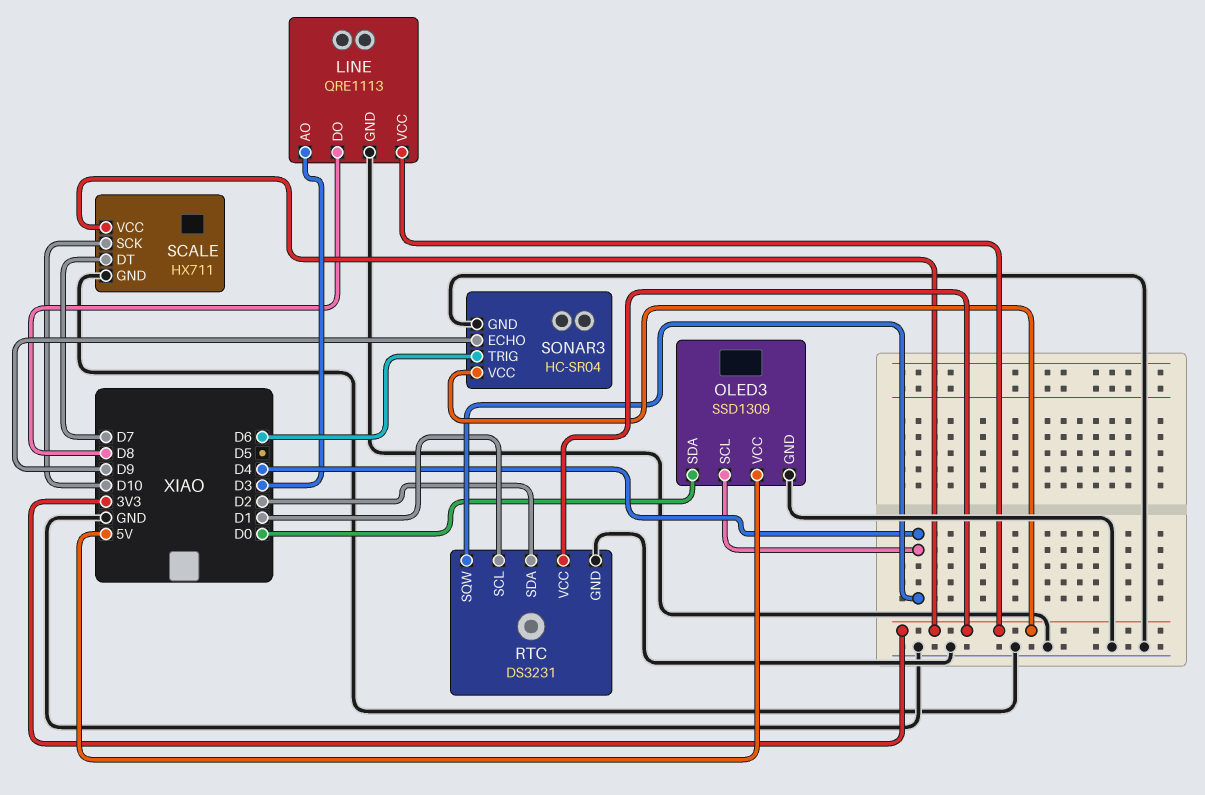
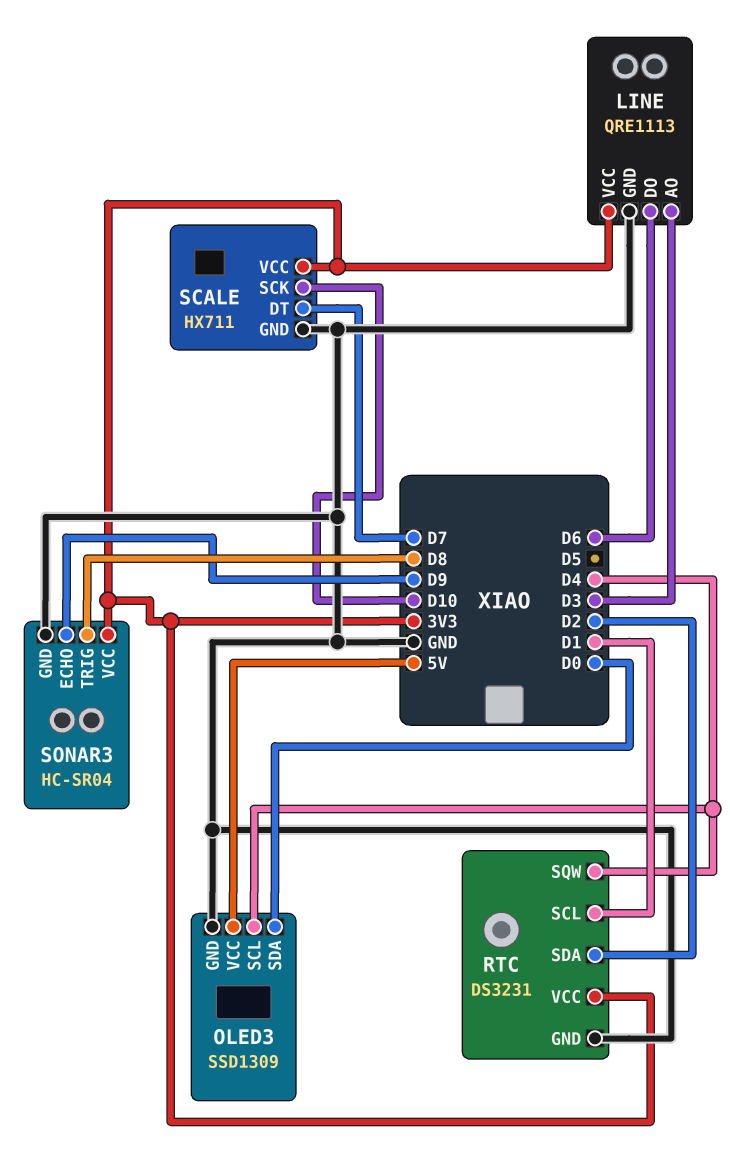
LINE pin DO: D8 -> D6
SONAR3 pin TRIG: D6 -> D8

